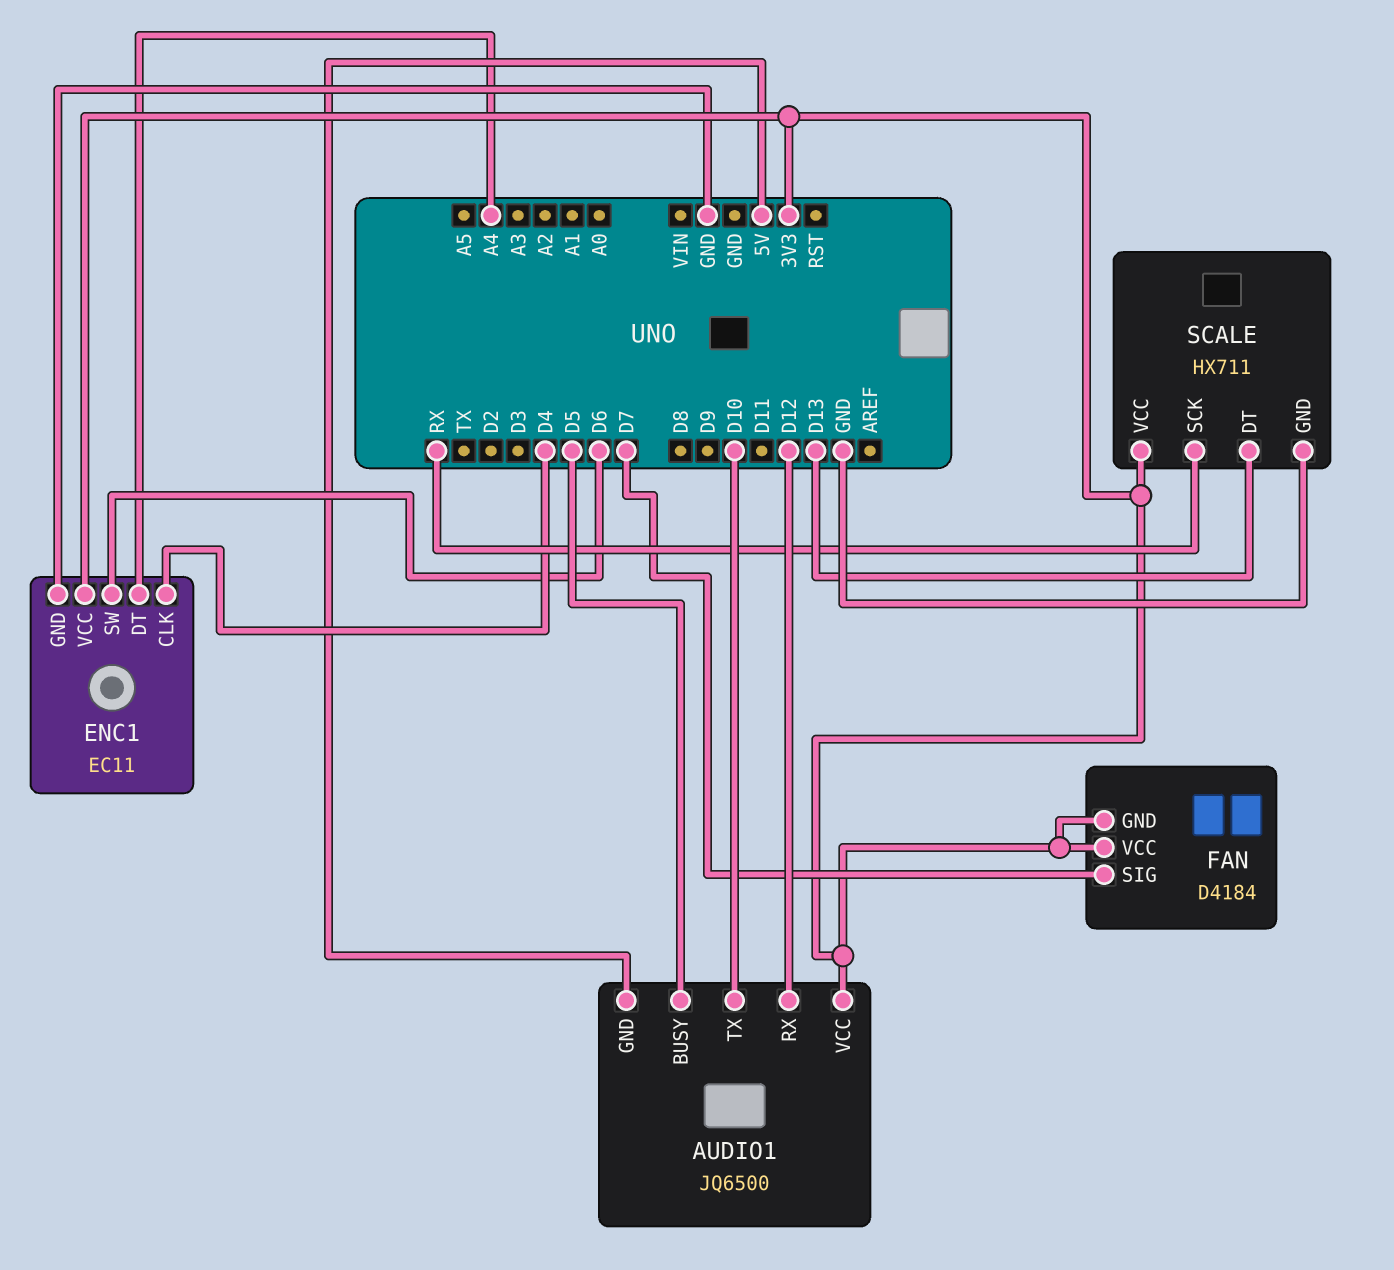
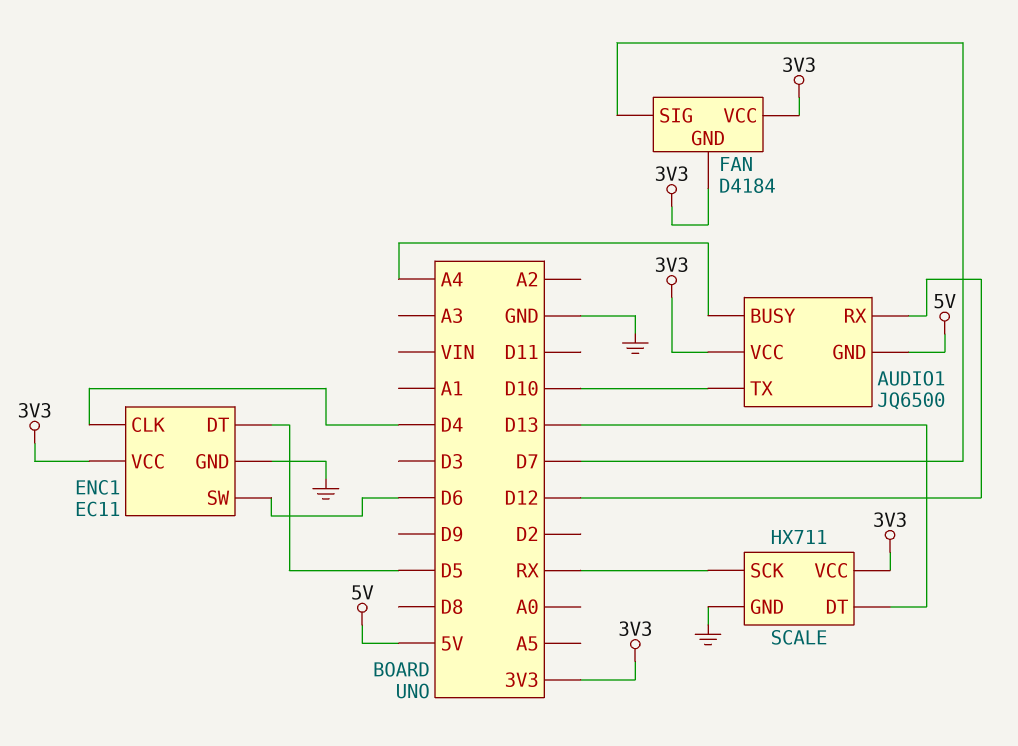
AUDIO1 pin BUSY: D5 -> A4
ENC1 pin DT: A4 -> D5

